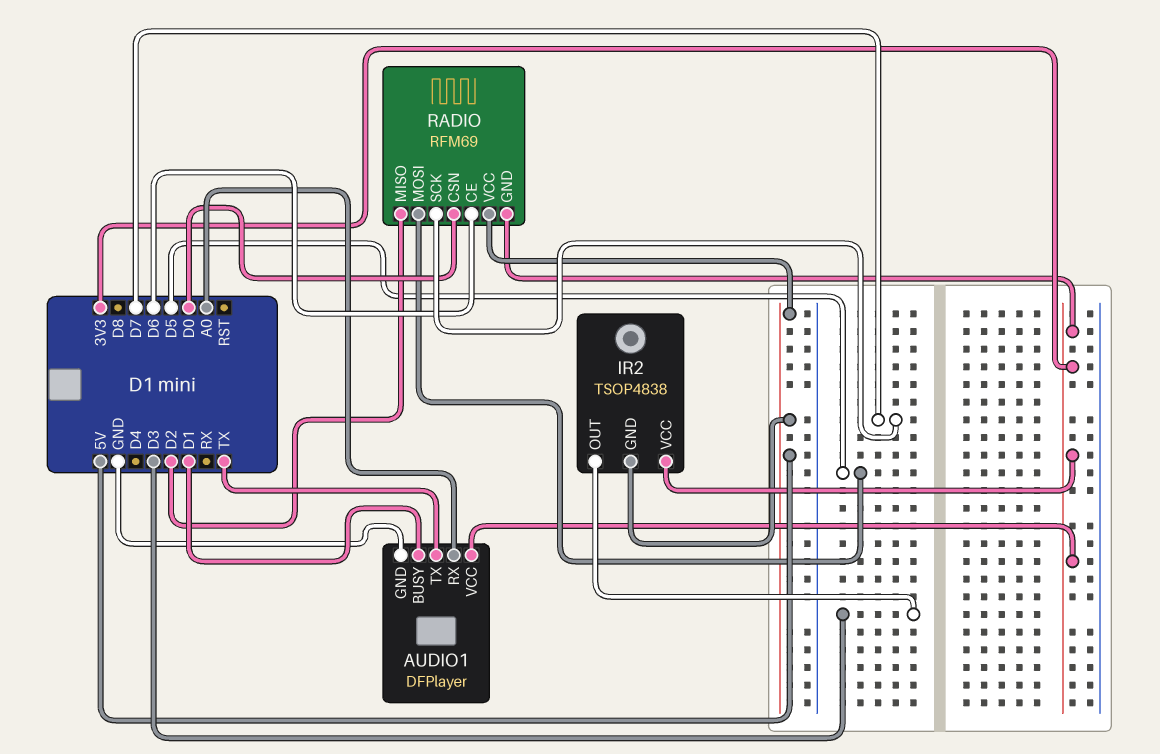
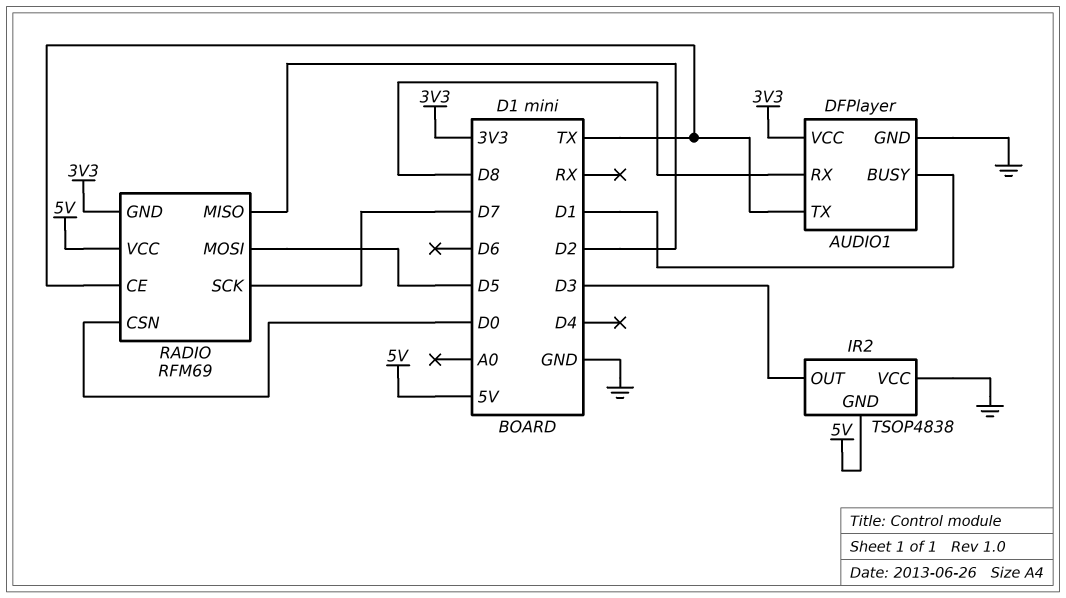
AUDIO1 pin RX: A0 -> D8
IR2 pin VCC: 3V3 -> GND
RADIO pin CE: D6 -> TX

